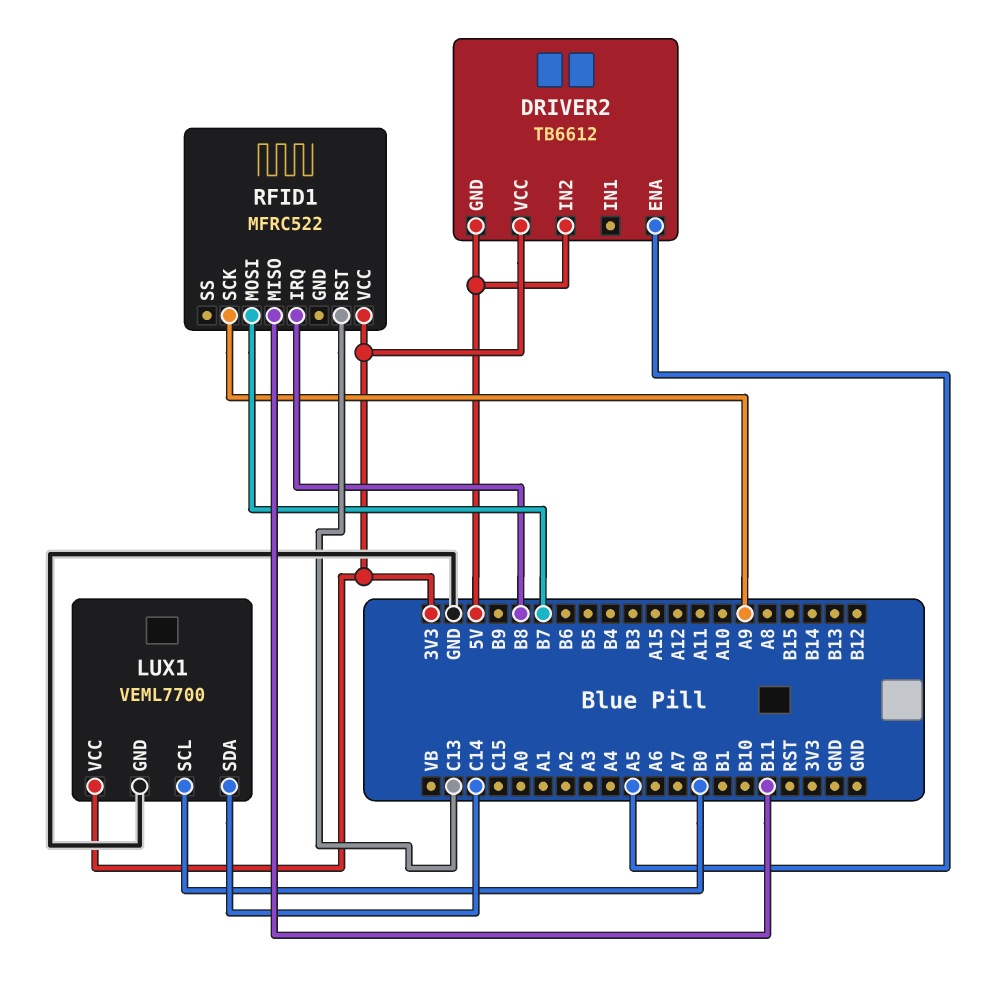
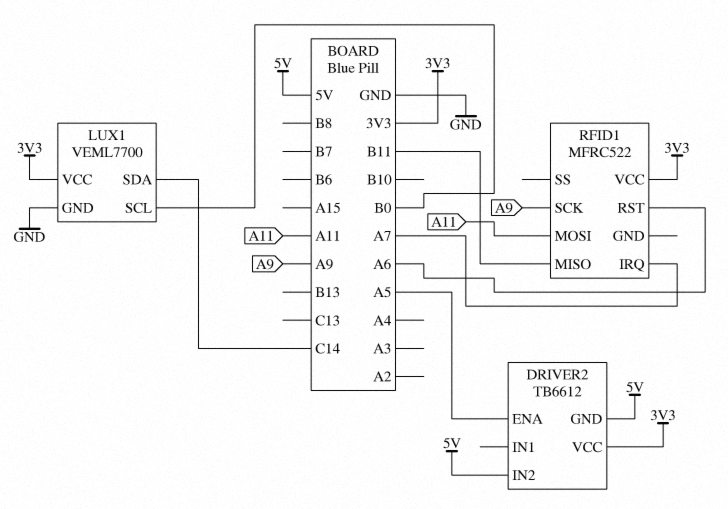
RFID1 pin IRQ: B8 -> A7
RFID1 pin MOSI: B7 -> A11
RFID1 pin RST: C13 -> A6

